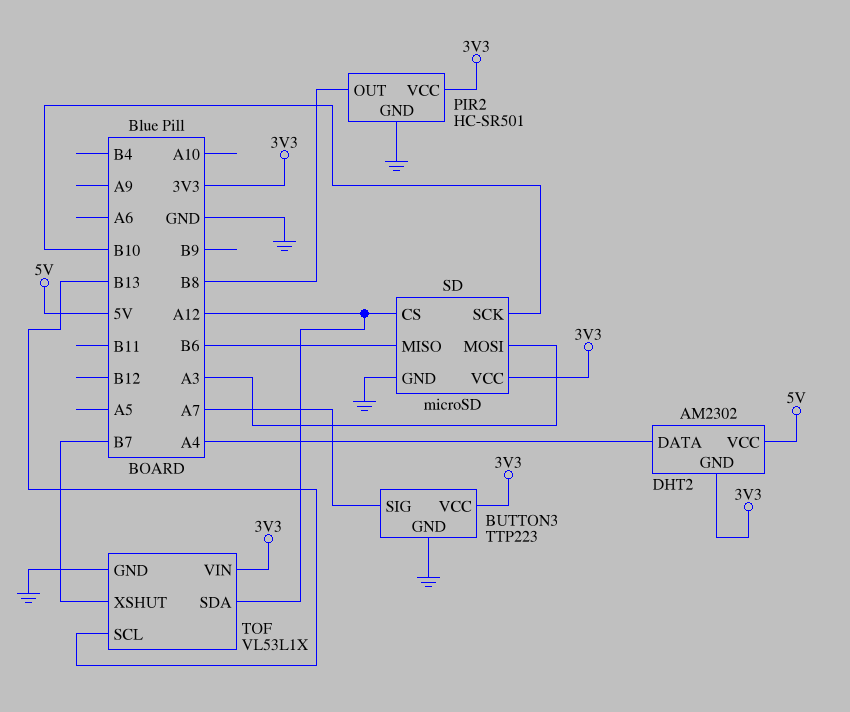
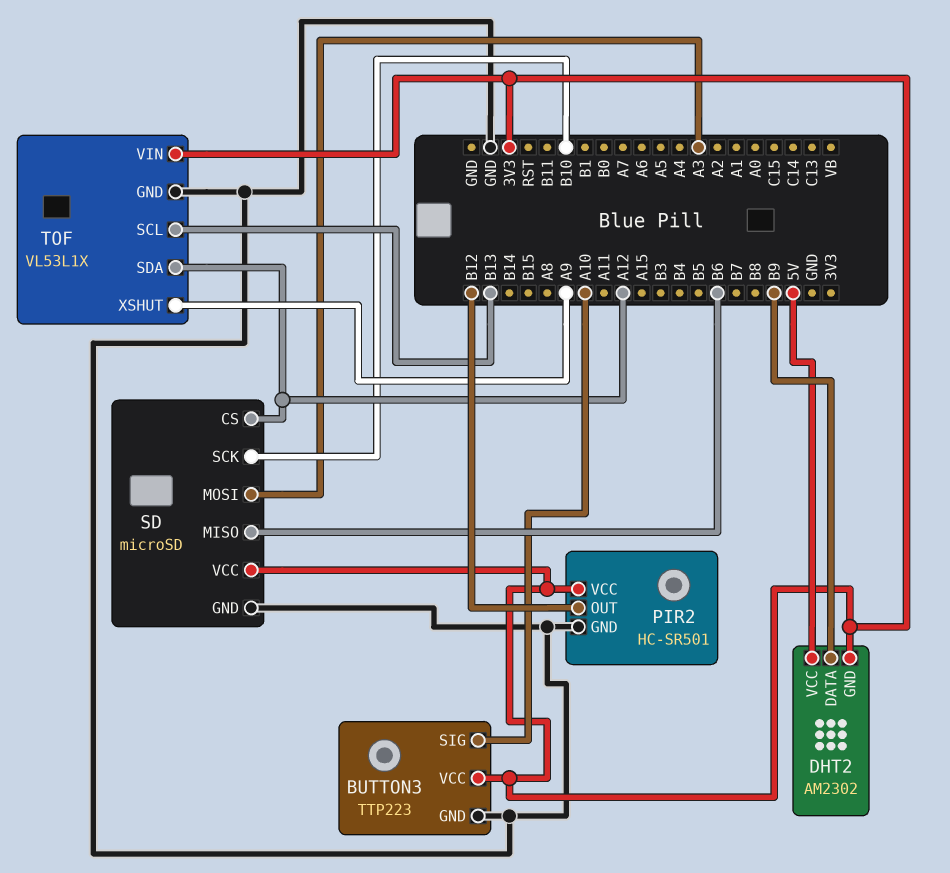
BUTTON3 pin SIG: A7 -> A10
DHT2 pin DATA: A4 -> B9
PIR2 pin OUT: B8 -> B12
TOF pin XSHUT: B7 -> A9

